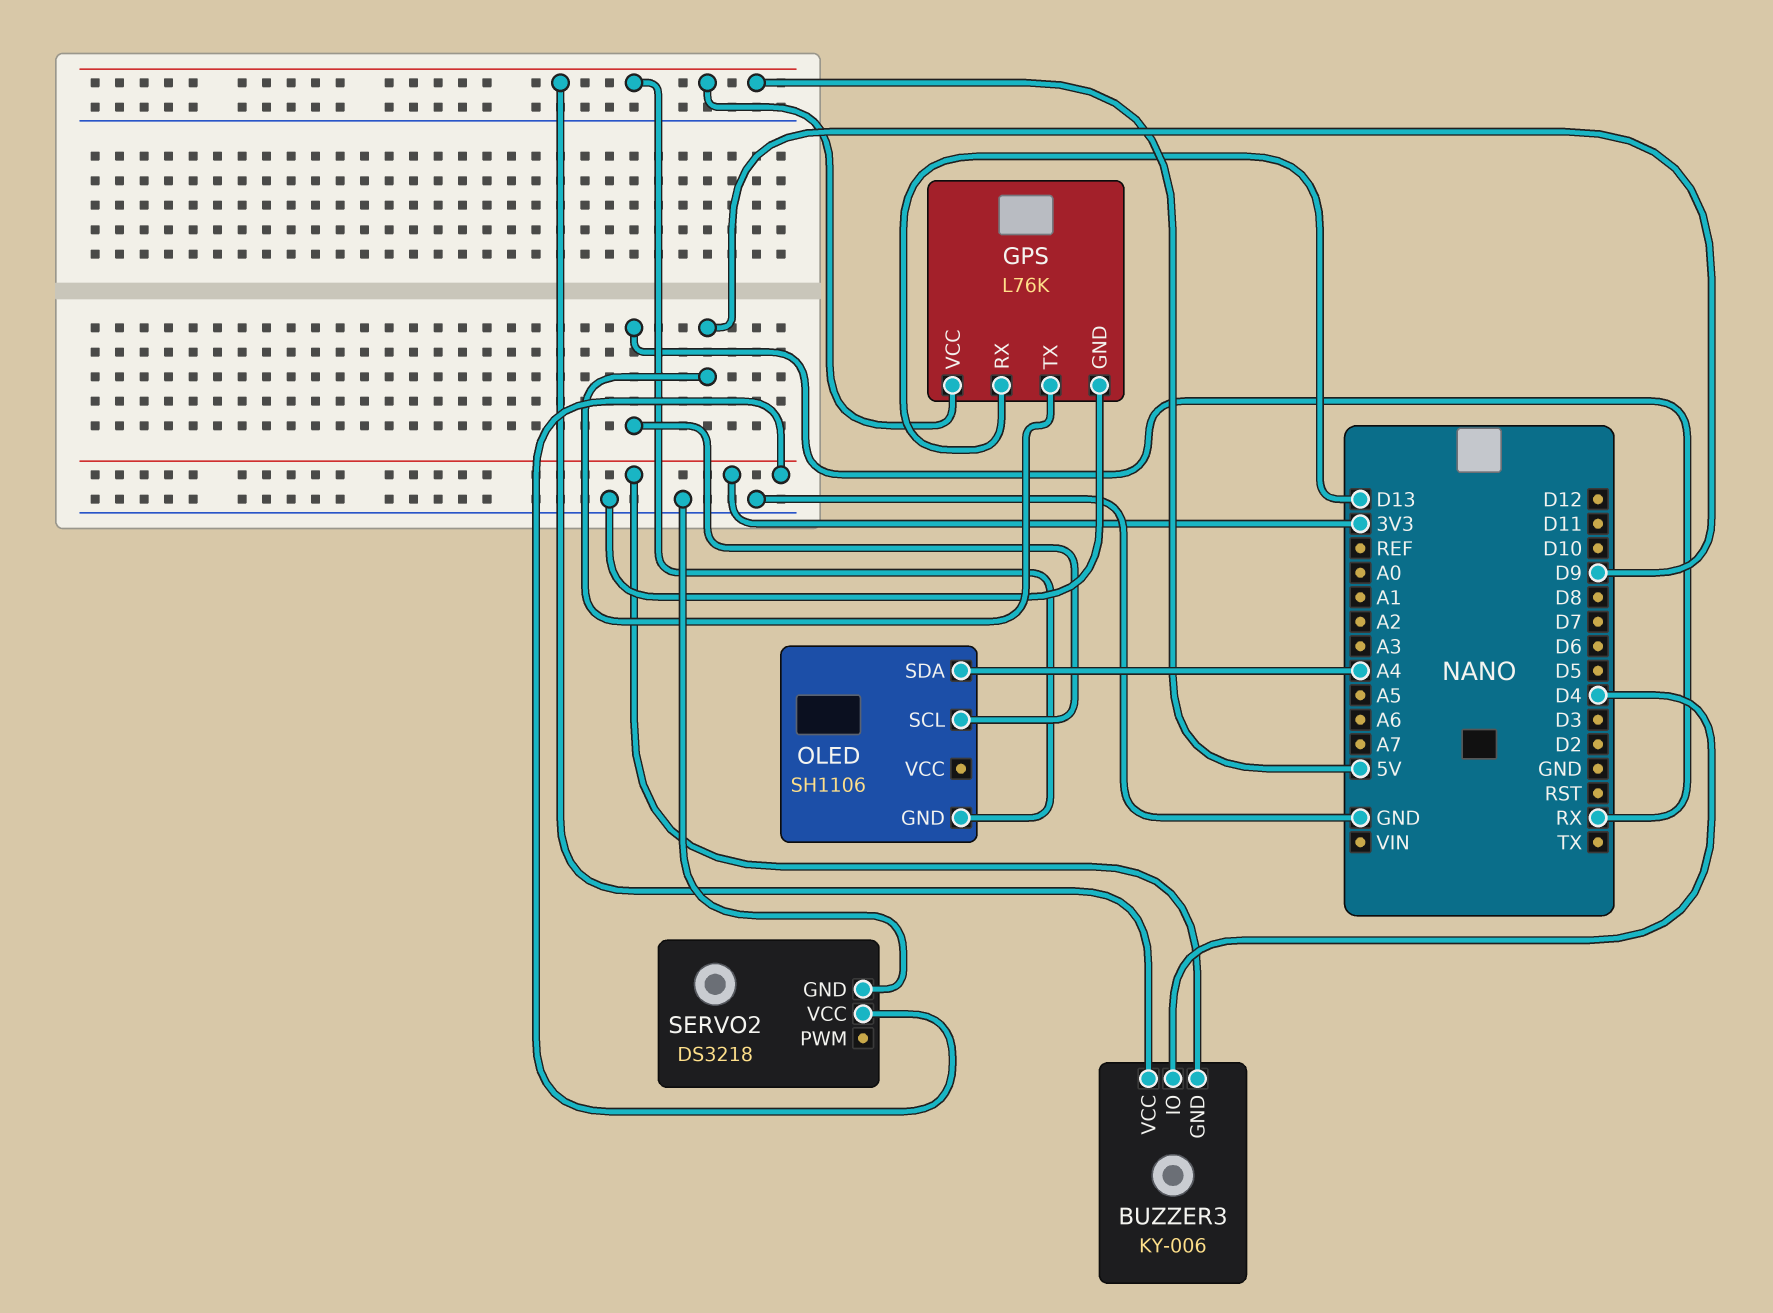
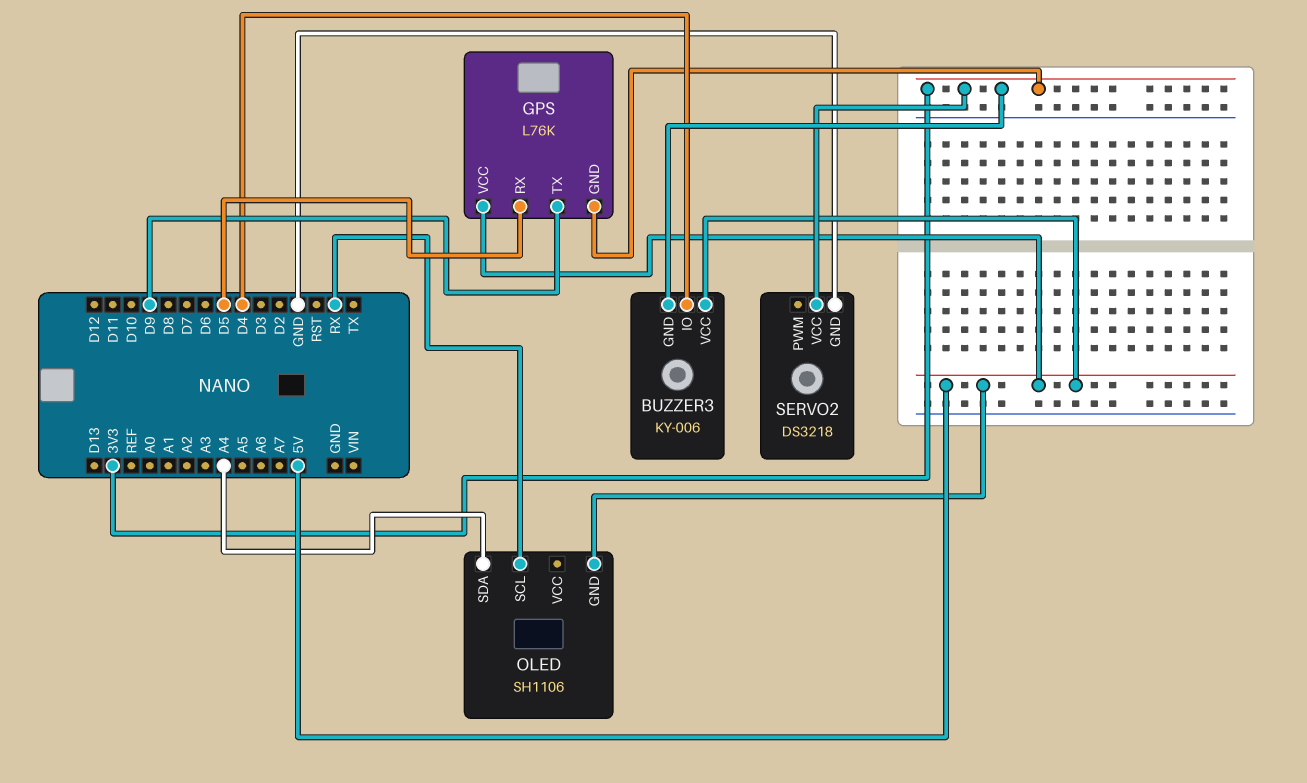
GPS pin GND: GND -> 3V3
GPS pin RX: D13 -> D5

